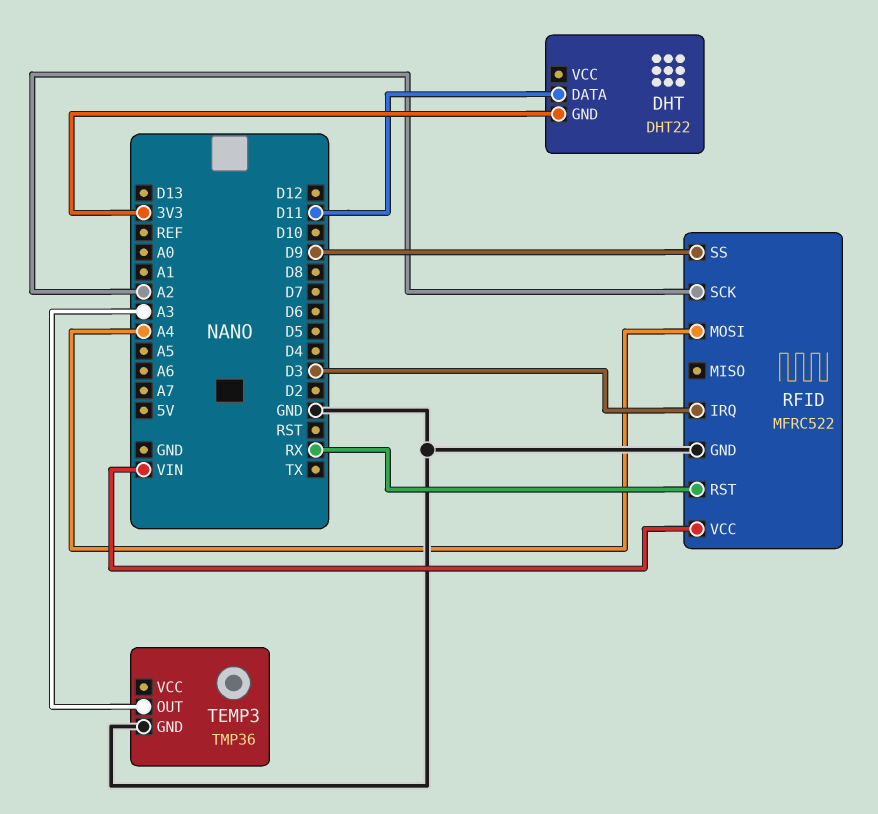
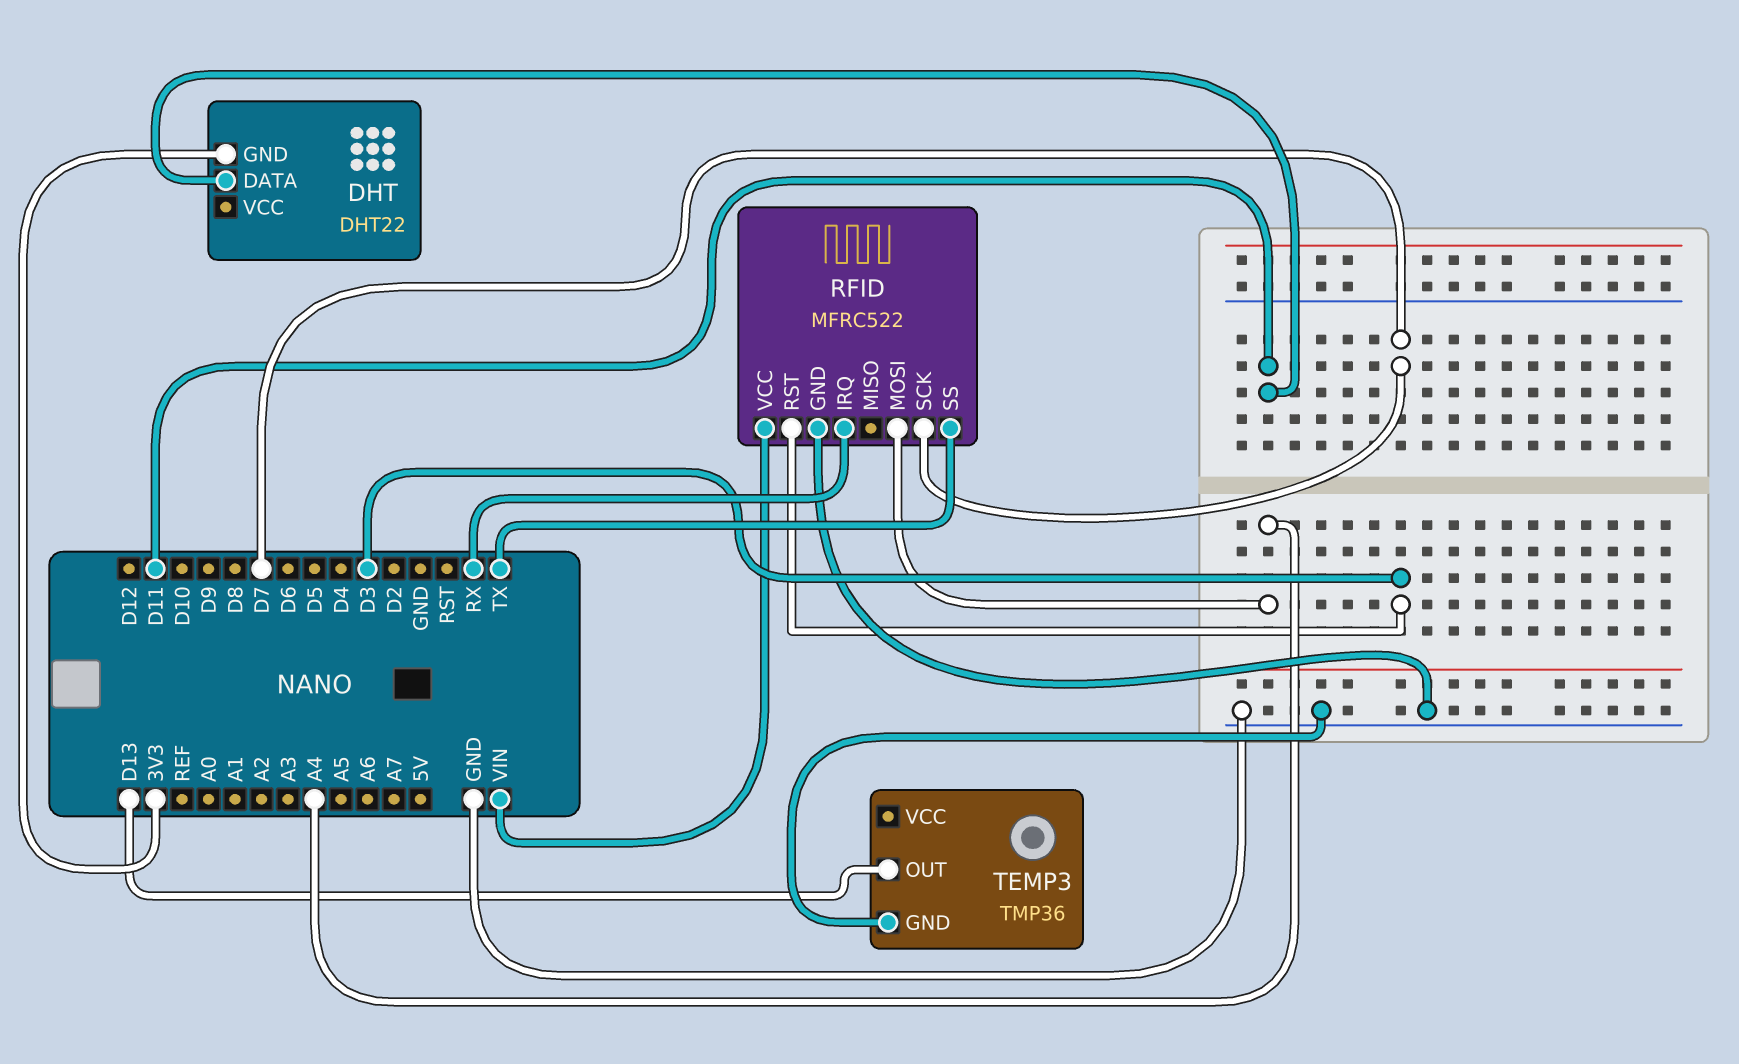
RFID pin IRQ: D3 -> RX
RFID pin RST: RX -> D3
RFID pin SCK: A2 -> D7
RFID pin SS: D9 -> TX
TEMP3 pin OUT: A3 -> D13

